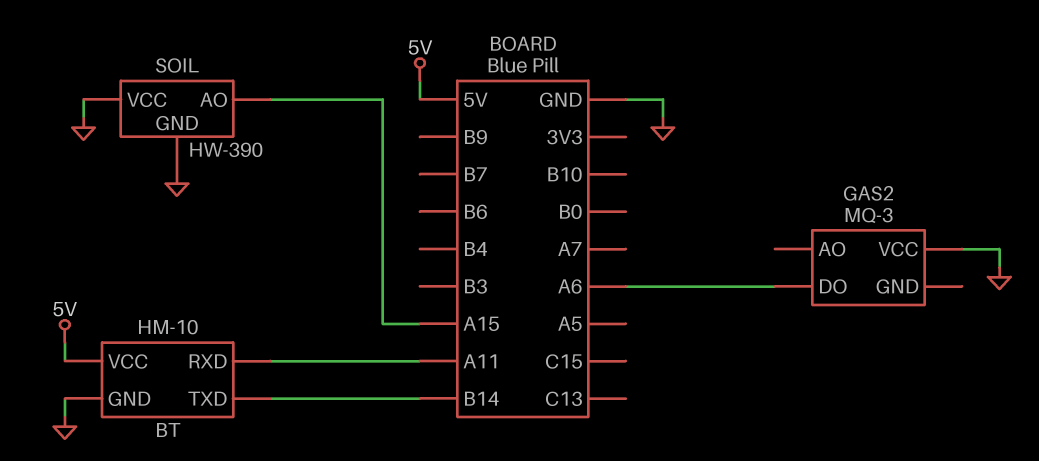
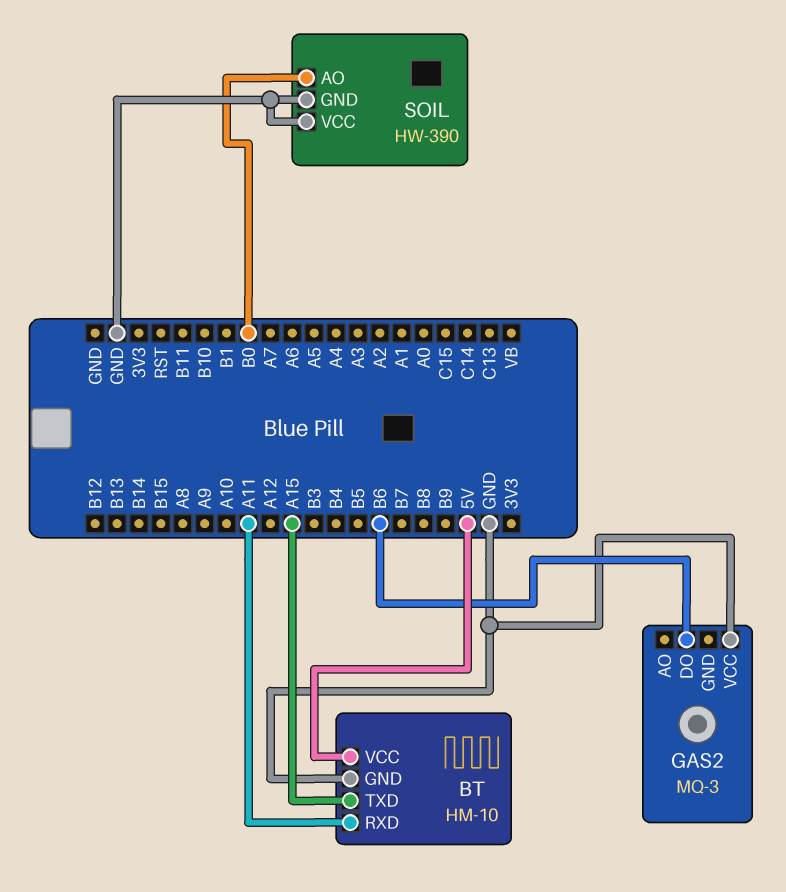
BT pin TXD: B14 -> A15
GAS2 pin DO: A6 -> B6
SOIL pin AO: A15 -> B0

